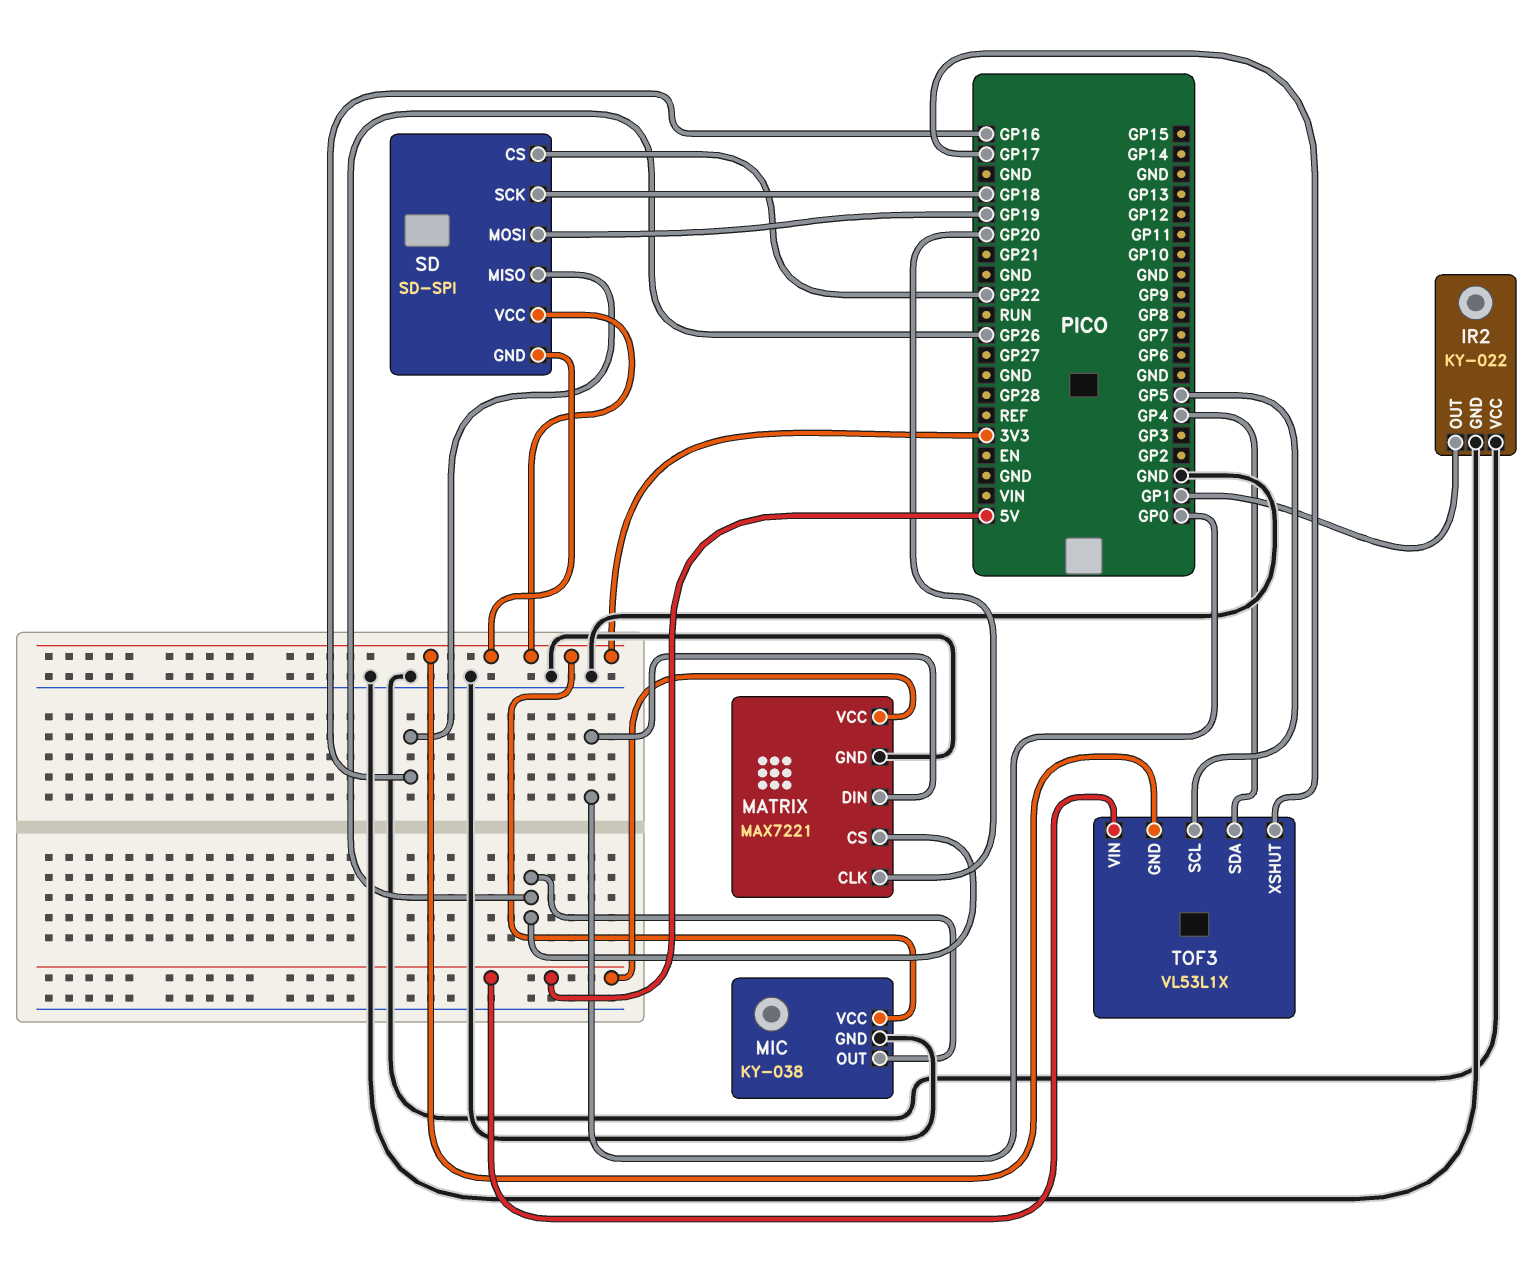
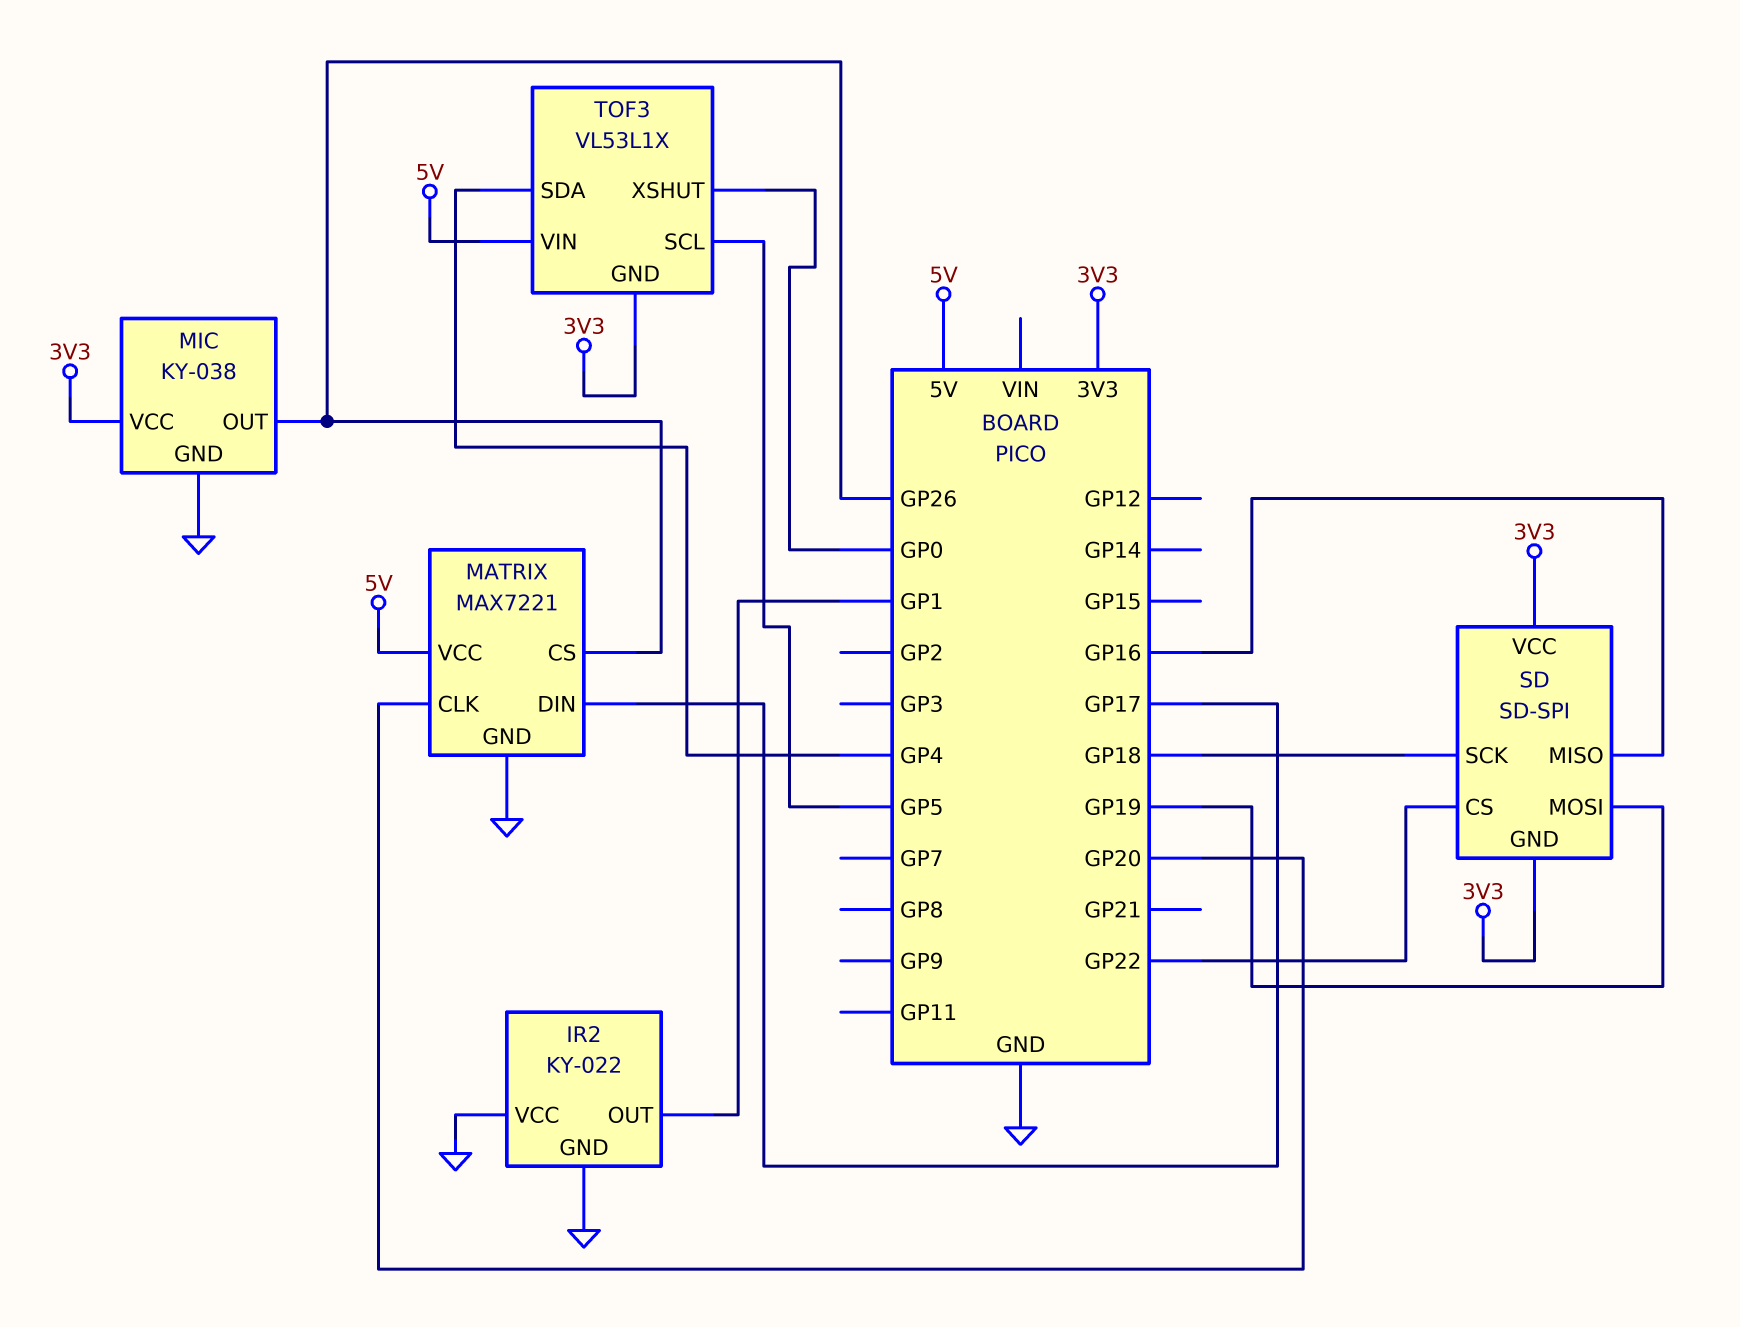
MATRIX pin DIN: GP0 -> GP17
TOF3 pin XSHUT: GP17 -> GP0

